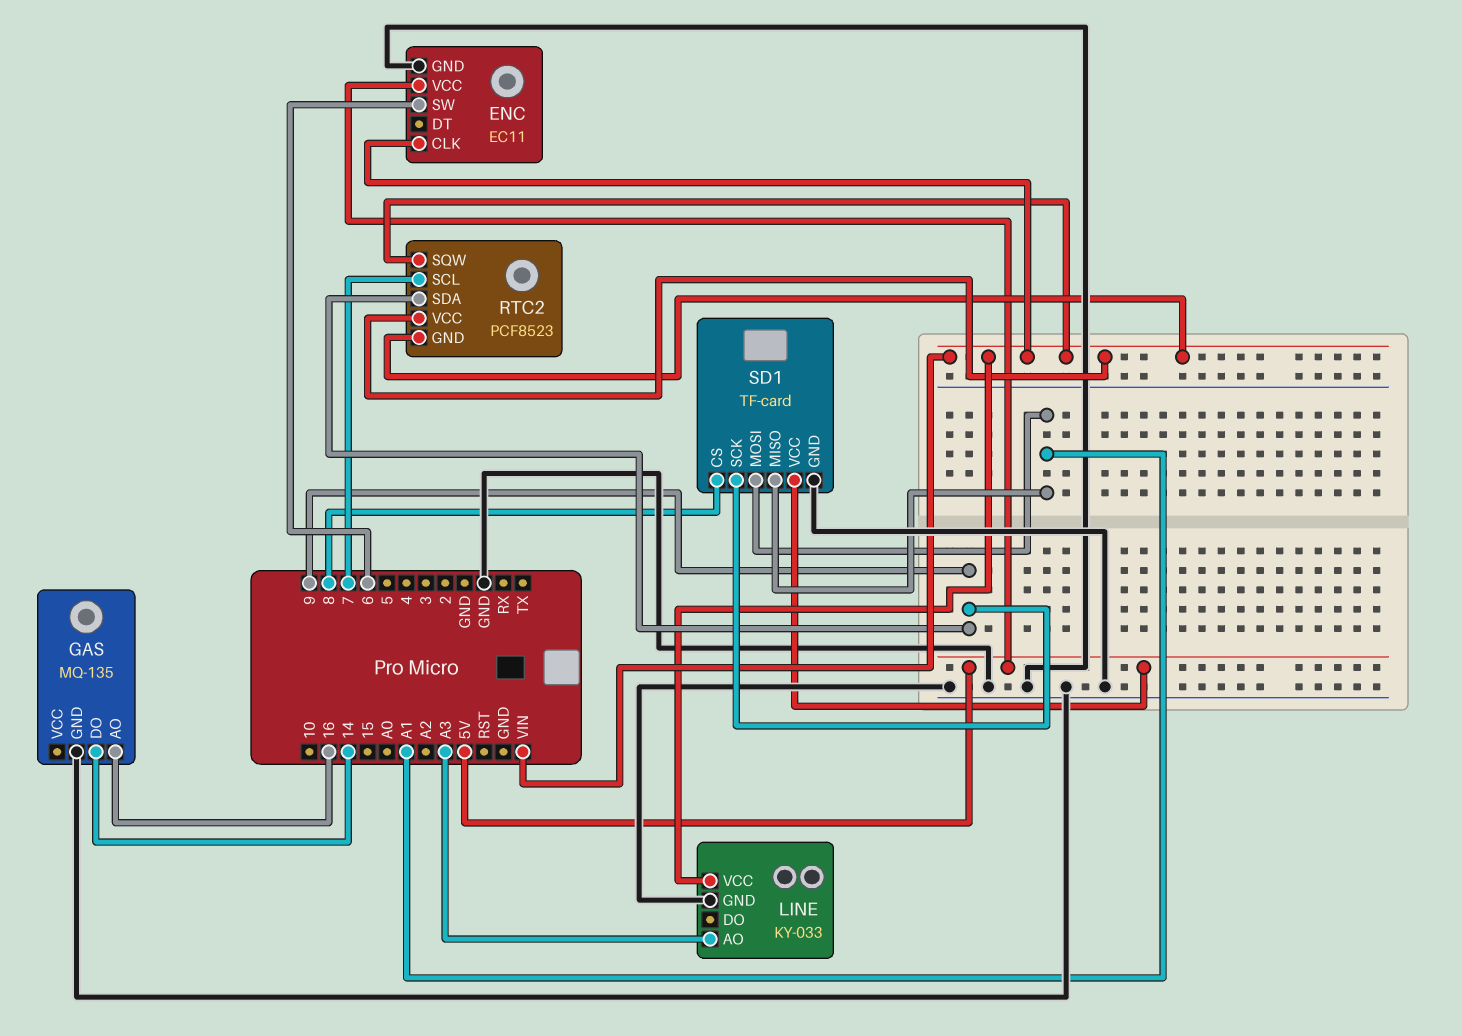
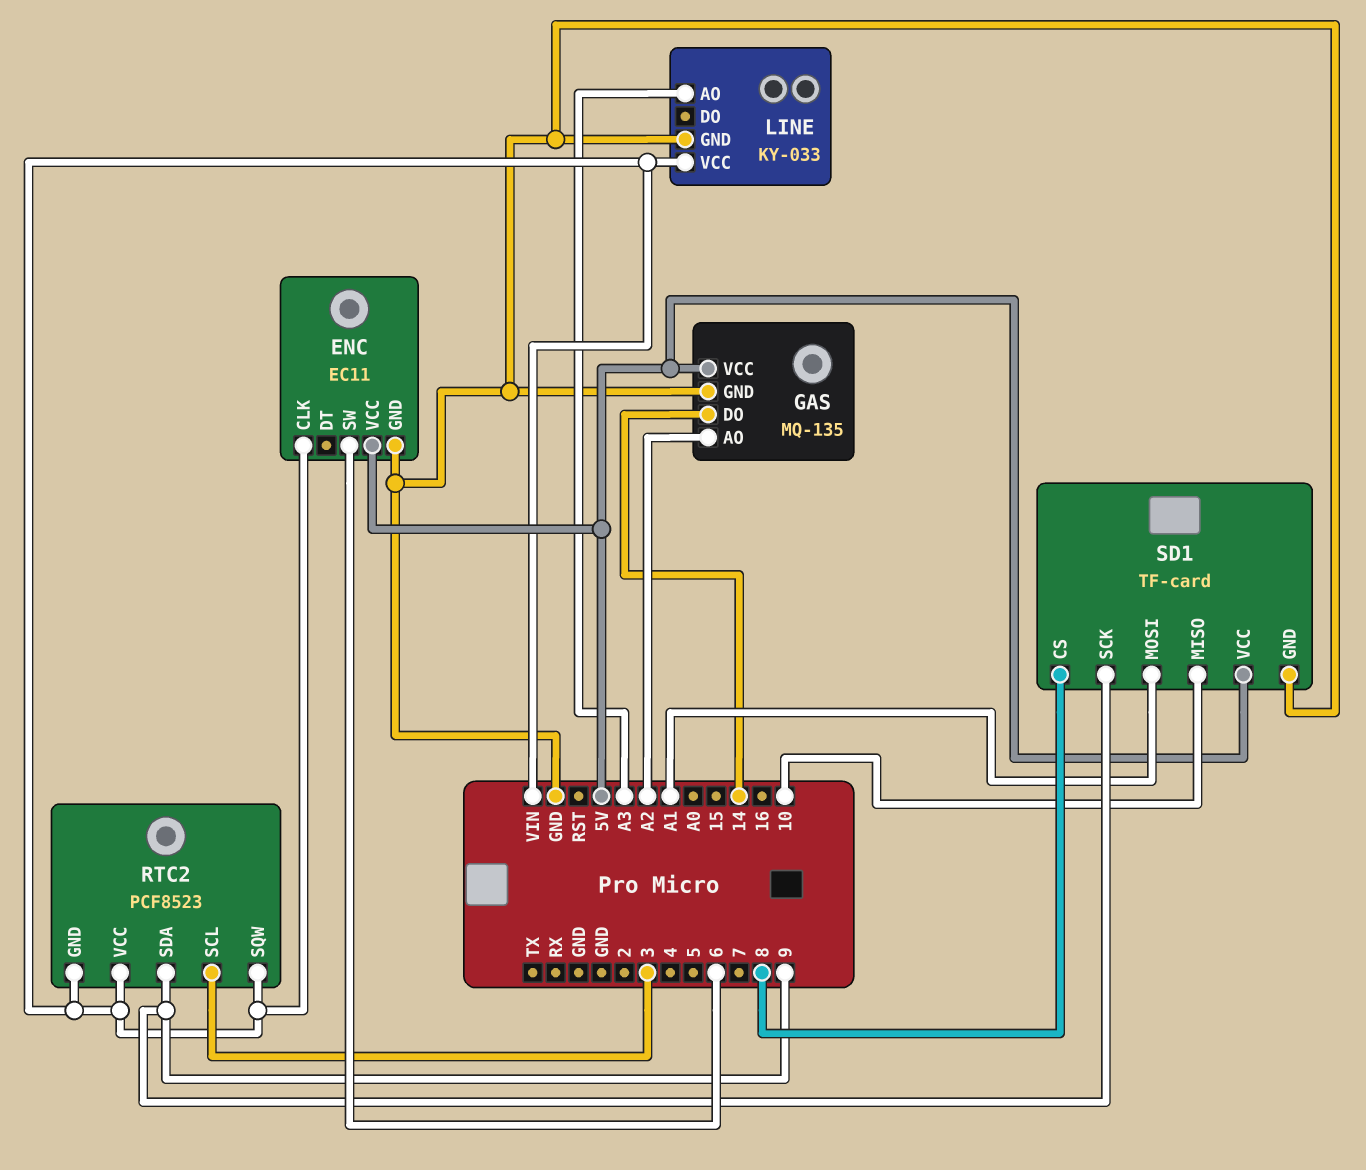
GAS pin AO: 16 -> A2
GAS pin VCC: none -> 5V
RTC2 pin SCL: 7 -> 3
SD1 pin MISO: A1 -> 10

